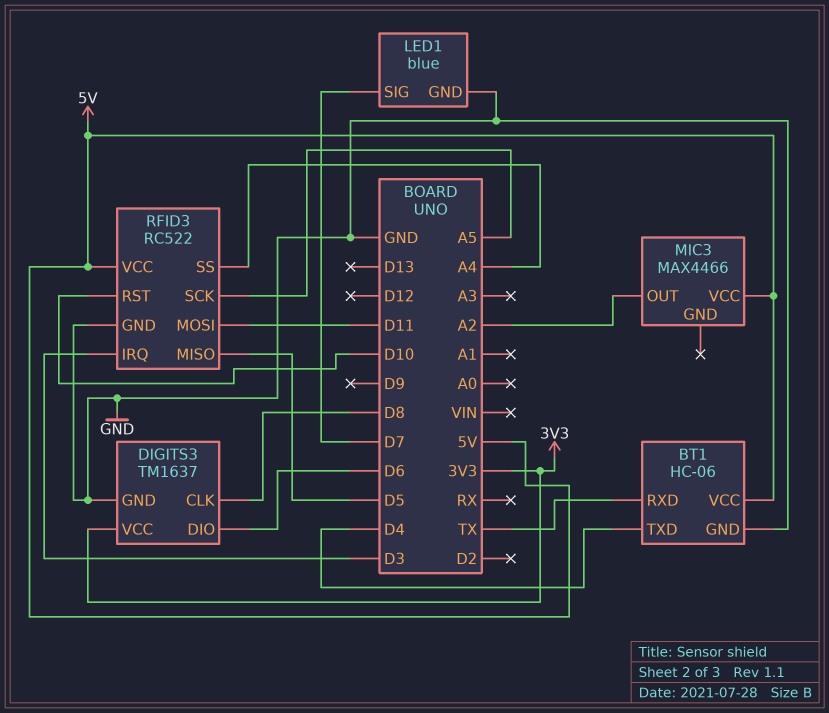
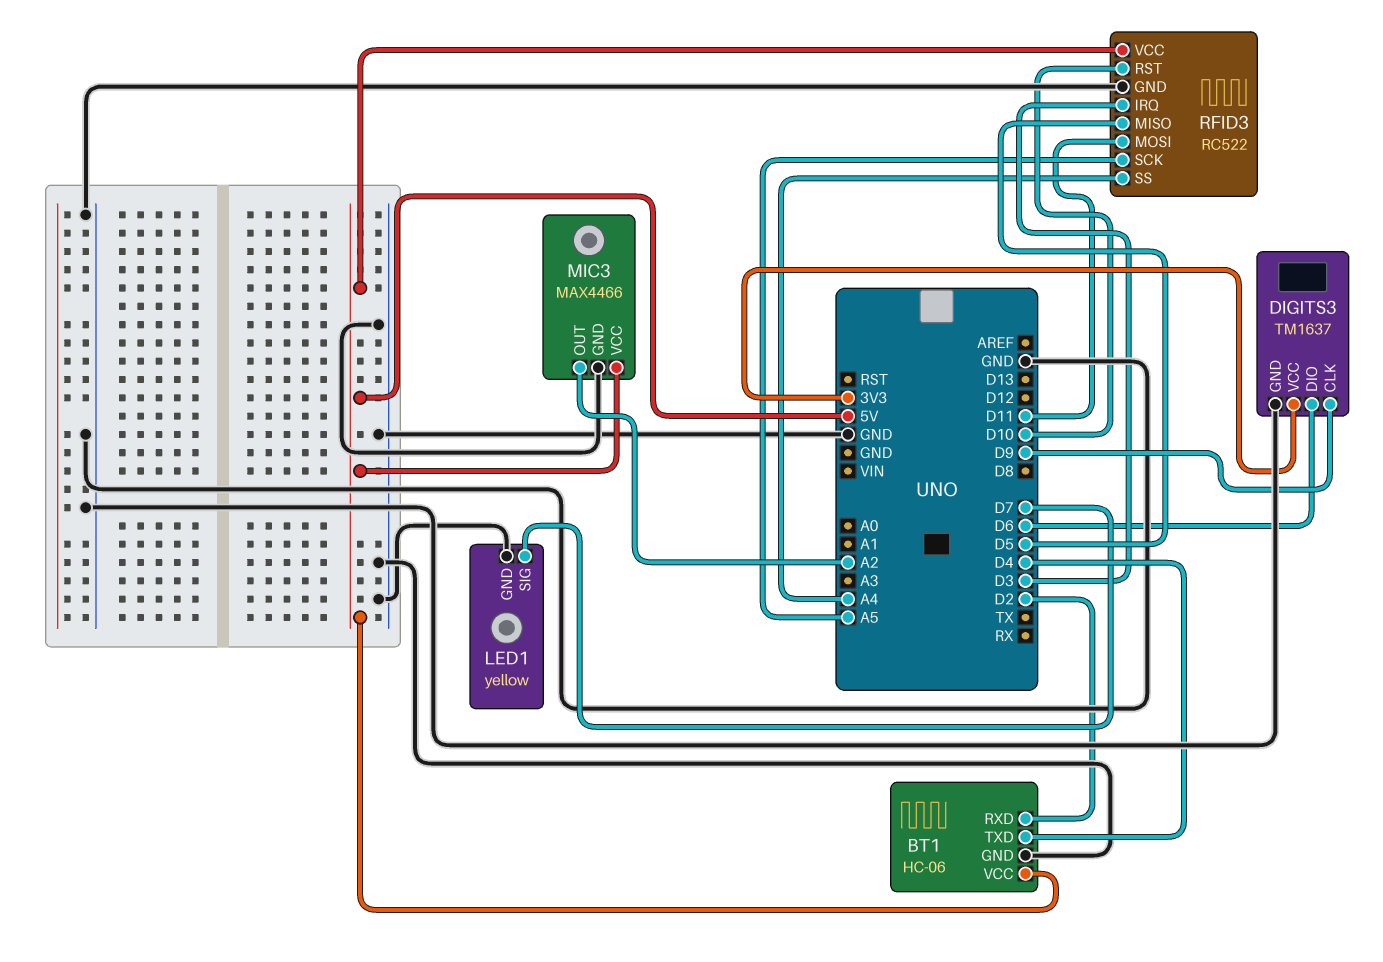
BT1 pin RXD: TX -> D2
DIGITS3 pin CLK: D8 -> D9
LED1: blue -> yellow
MIC3 pin GND: none -> GND

